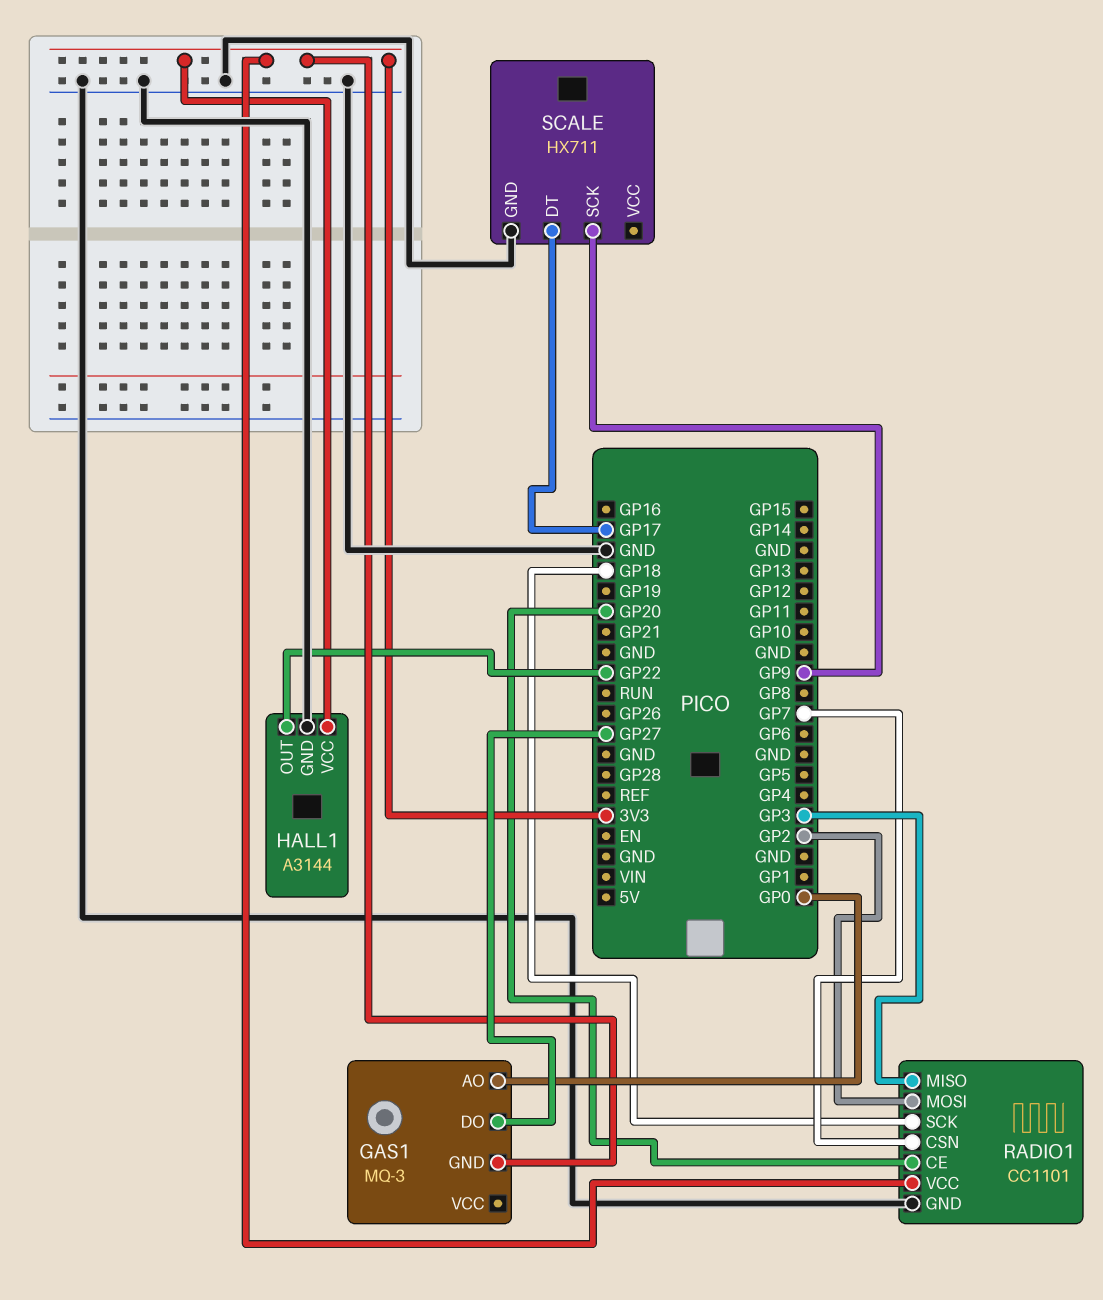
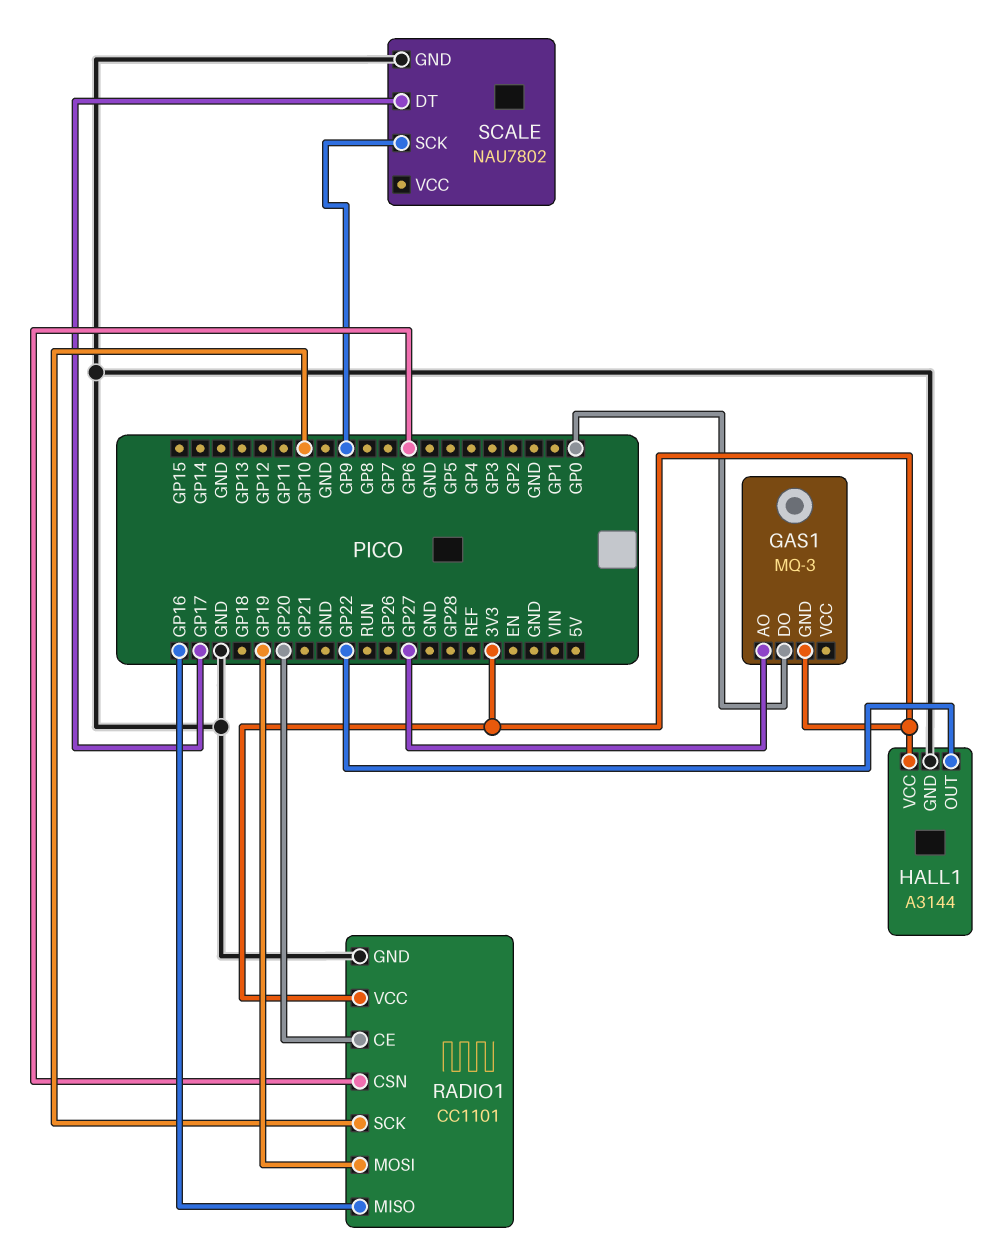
GAS1 pin AO: GP0 -> GP27
GAS1 pin DO: GP27 -> GP0
RADIO1 pin CSN: GP7 -> GP6
RADIO1 pin MISO: GP3 -> GP16
RADIO1 pin MOSI: GP2 -> GP19
RADIO1 pin SCK: GP18 -> GP10
SCALE: HX711 -> NAU7802

